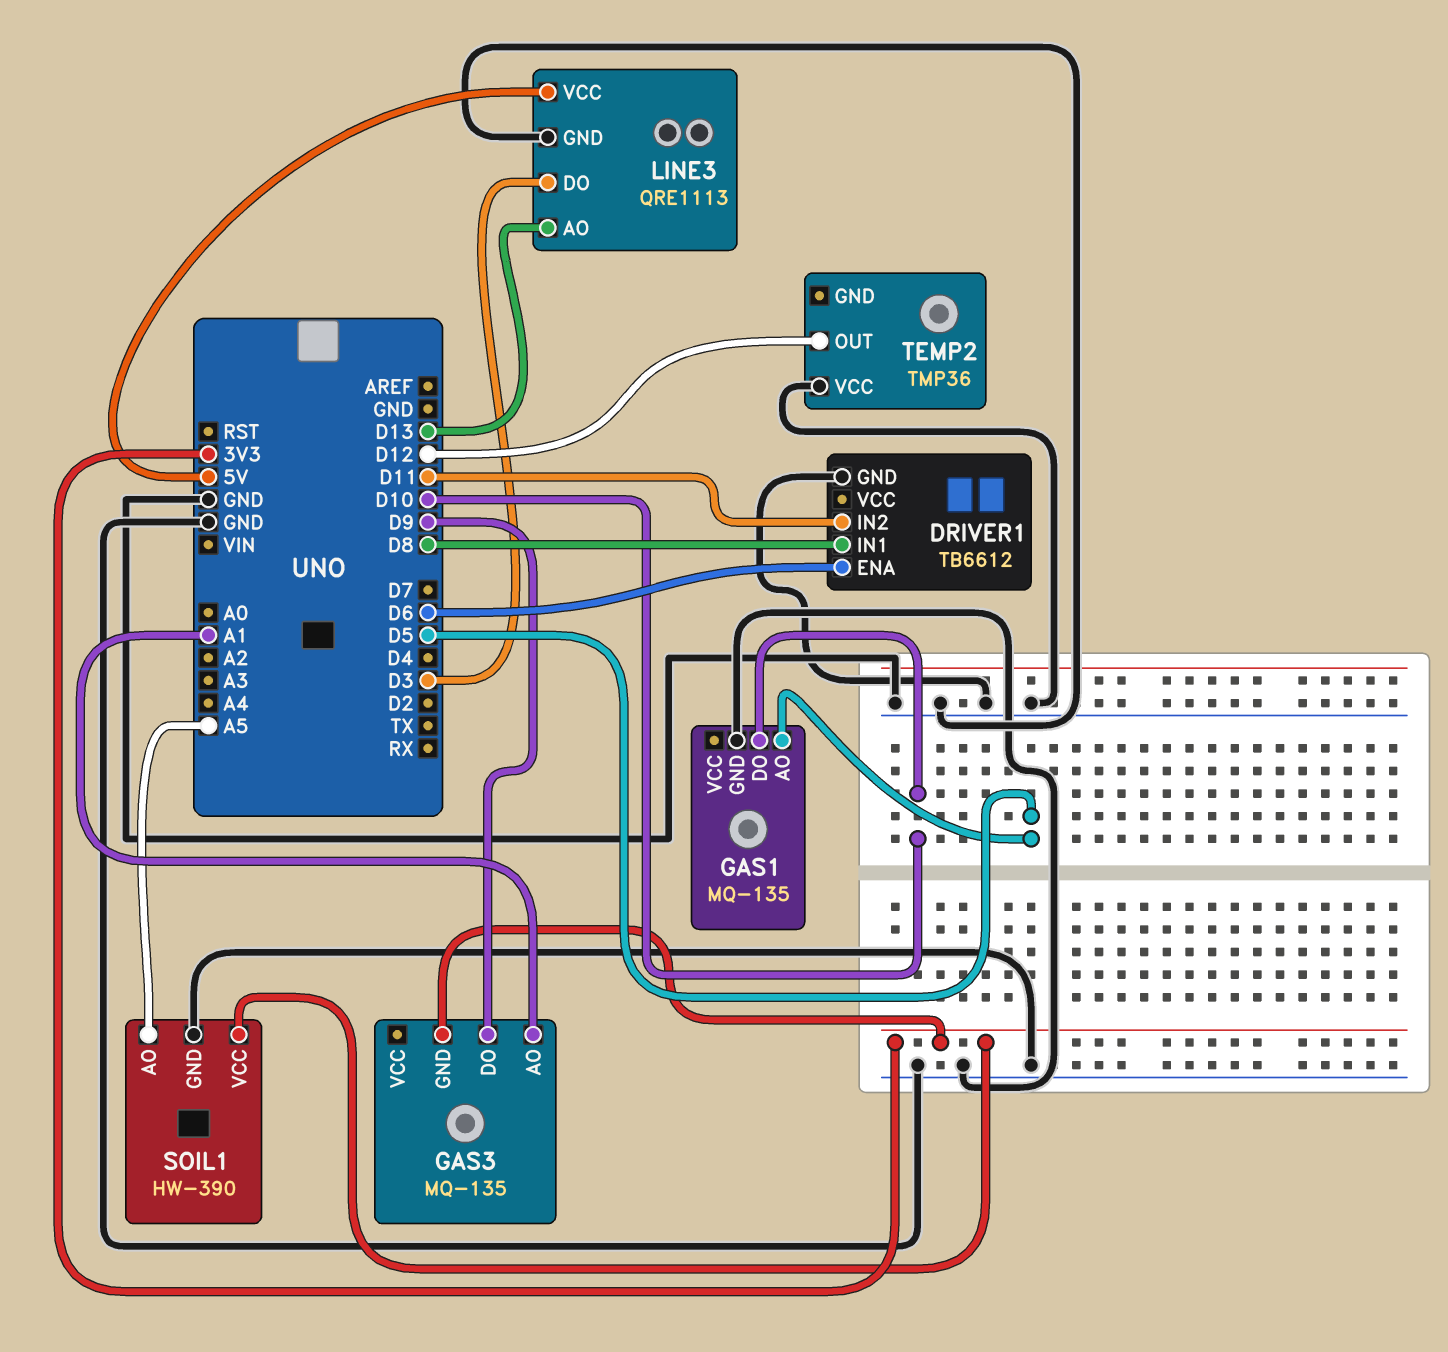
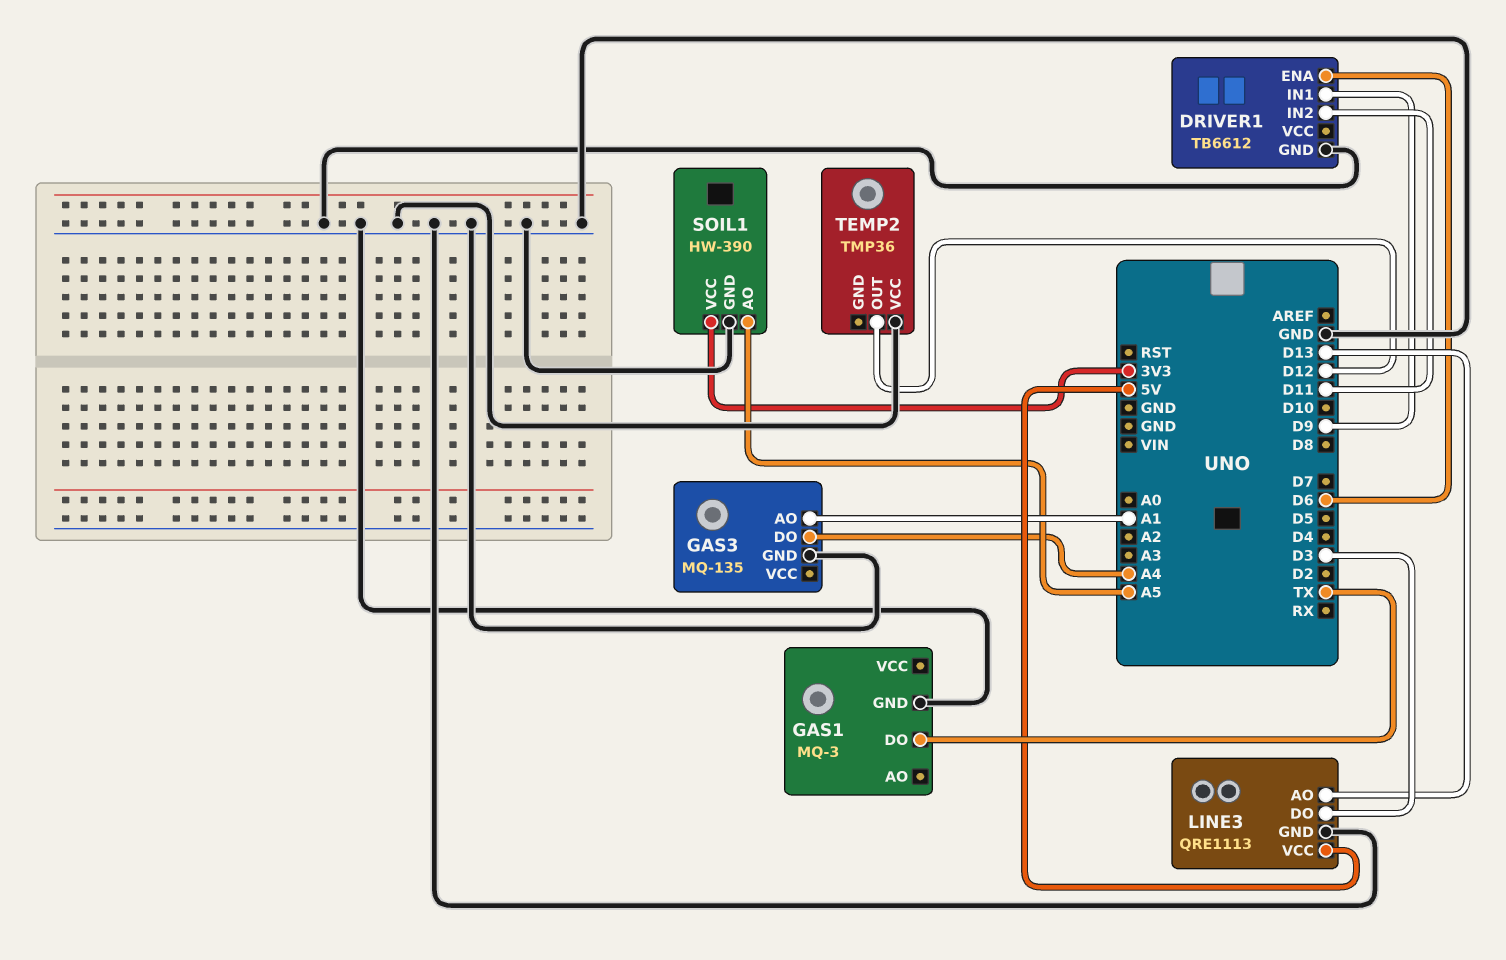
DRIVER1 pin IN1: D8 -> D9
GAS1: MQ-135 -> MQ-3
GAS1 pin AO: D5 -> none
GAS1 pin DO: D10 -> TX
GAS3 pin DO: D9 -> A4
GAS3 pin GND: 3V3 -> GND

